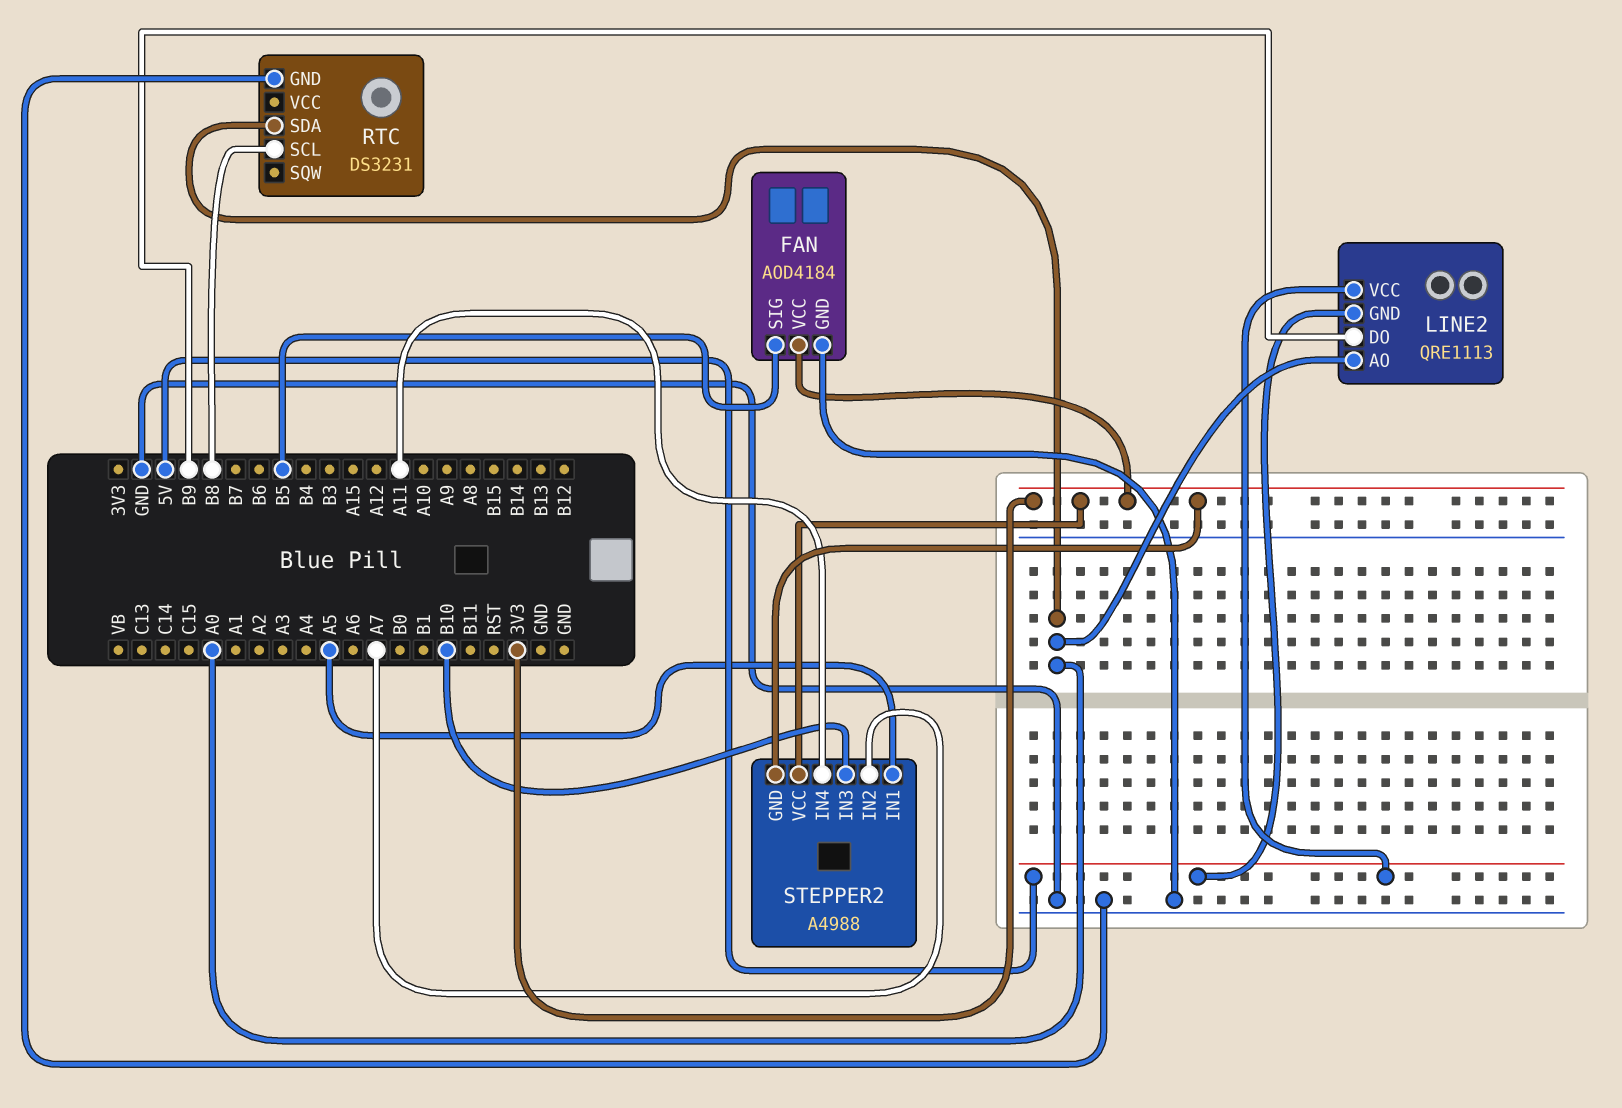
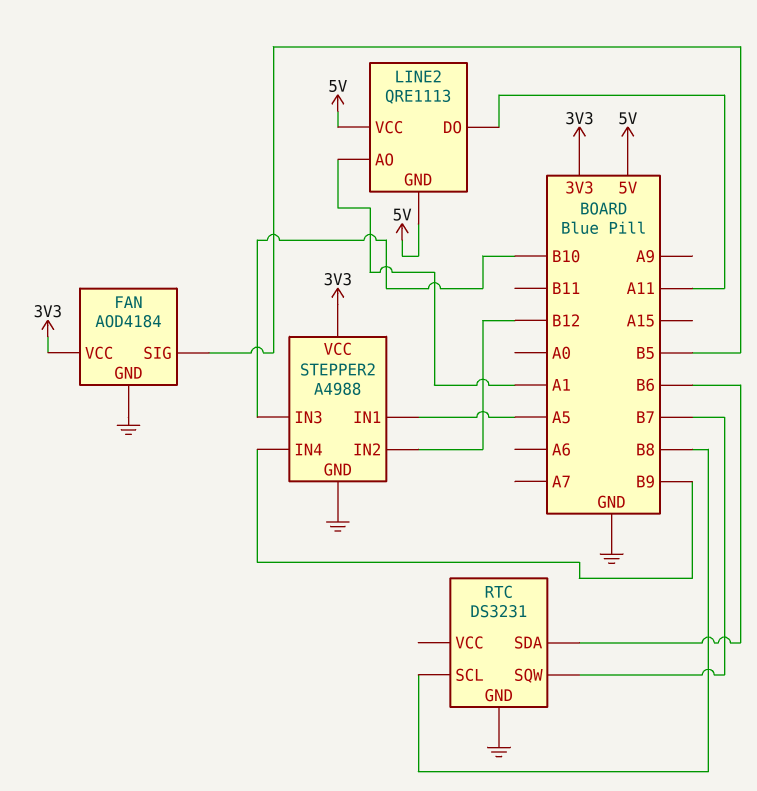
LINE2 pin AO: A0 -> A1
LINE2 pin DO: B9 -> A11
RTC pin SDA: A0 -> B6
RTC pin SQW: none -> B7
STEPPER2 pin GND: 3V3 -> GND
STEPPER2 pin IN2: A7 -> B12
STEPPER2 pin IN4: A11 -> B9

